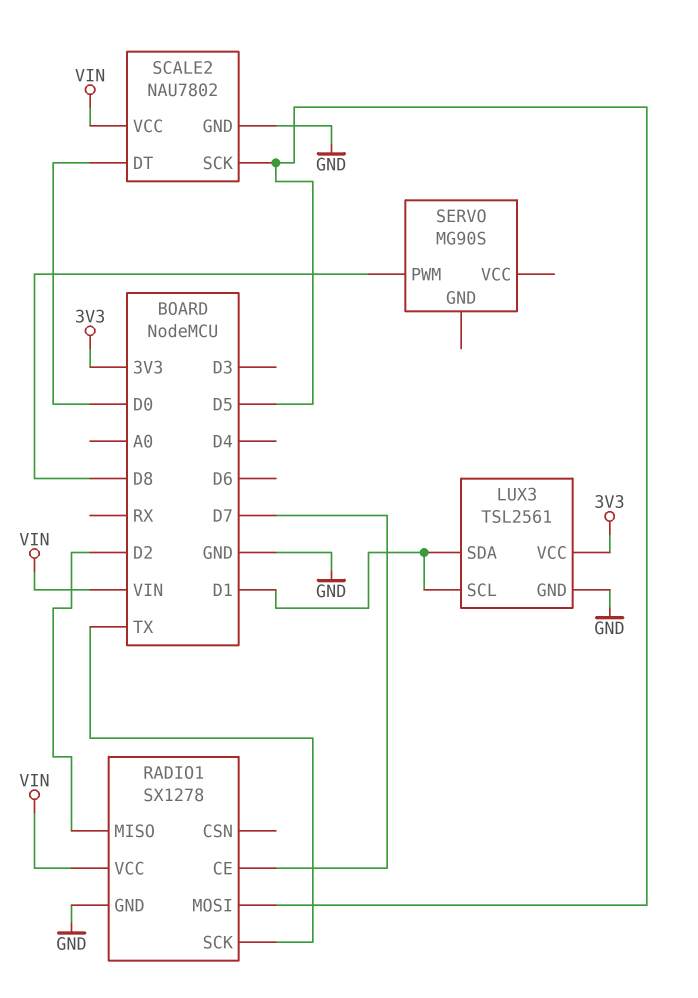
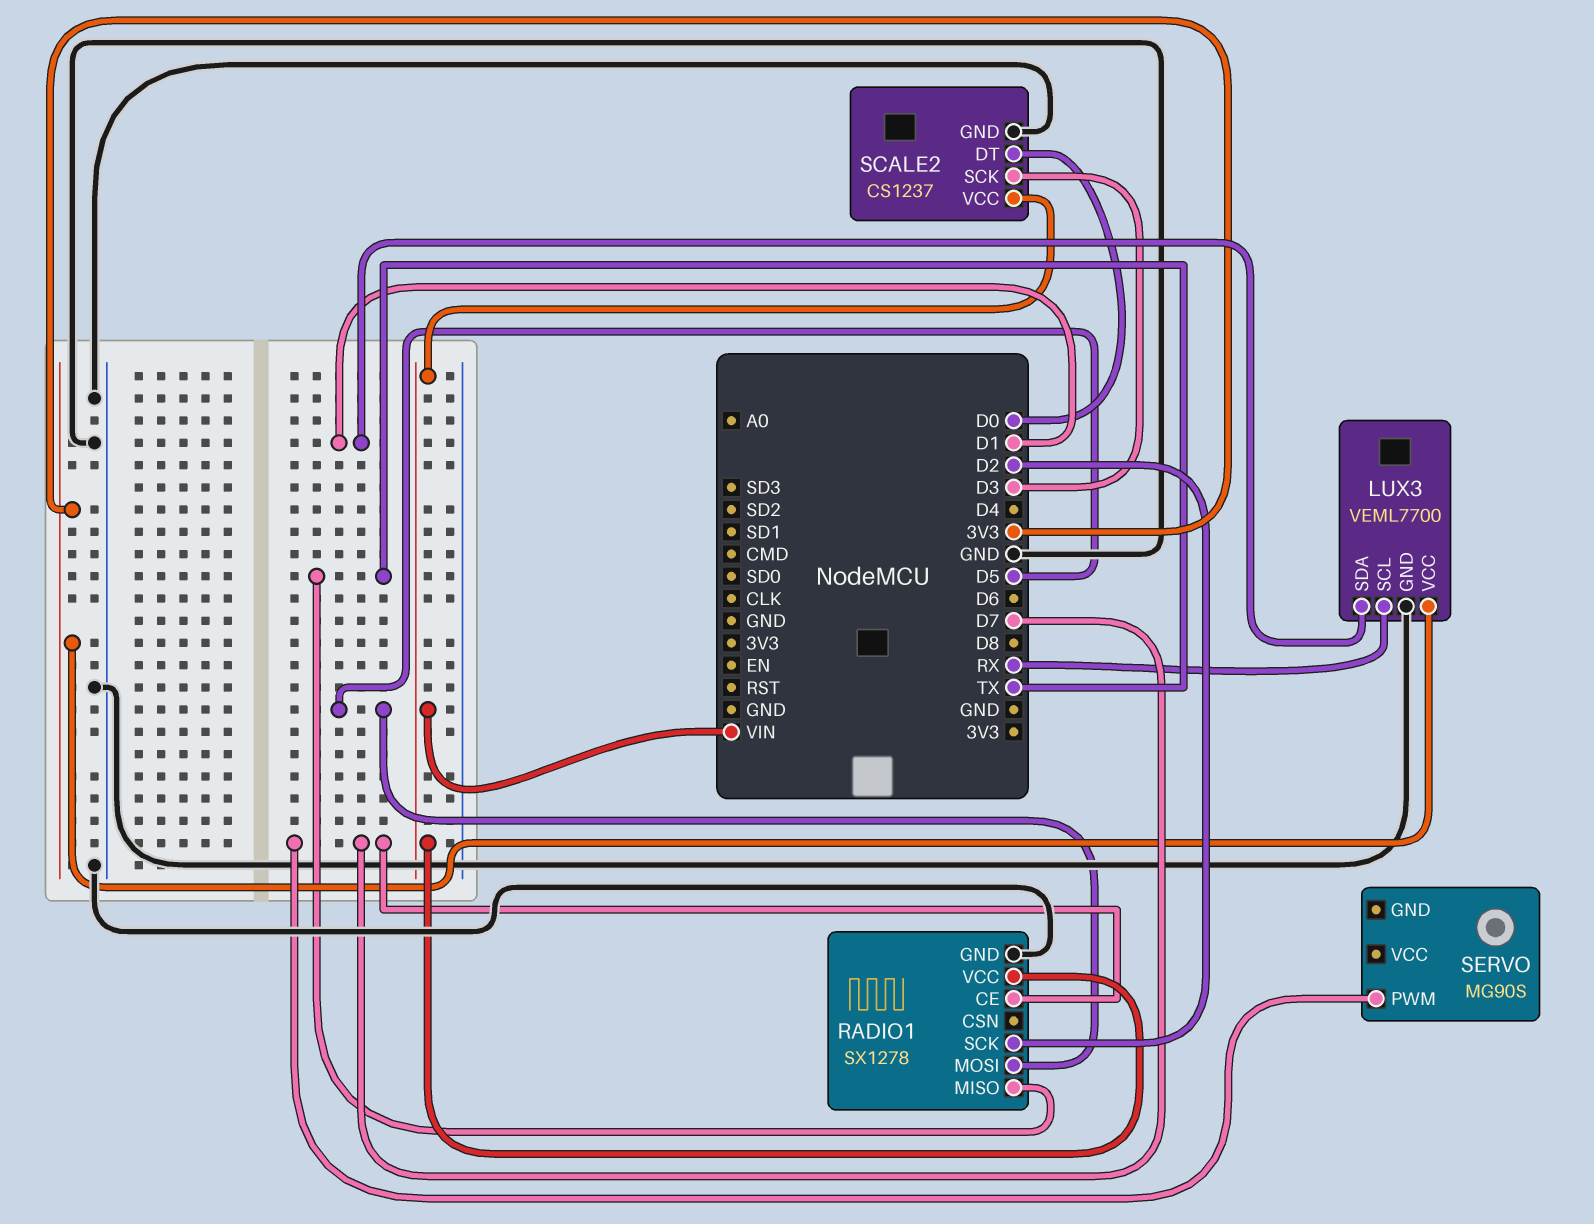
LUX3: TSL2561 -> VEML7700
LUX3 pin SCL: D1 -> RX
RADIO1 pin MISO: D2 -> TX
RADIO1 pin SCK: TX -> D2
SCALE2: NAU7802 -> CS1237
SCALE2 pin SCK: D5 -> D3
SERVO pin PWM: D8 -> D7

